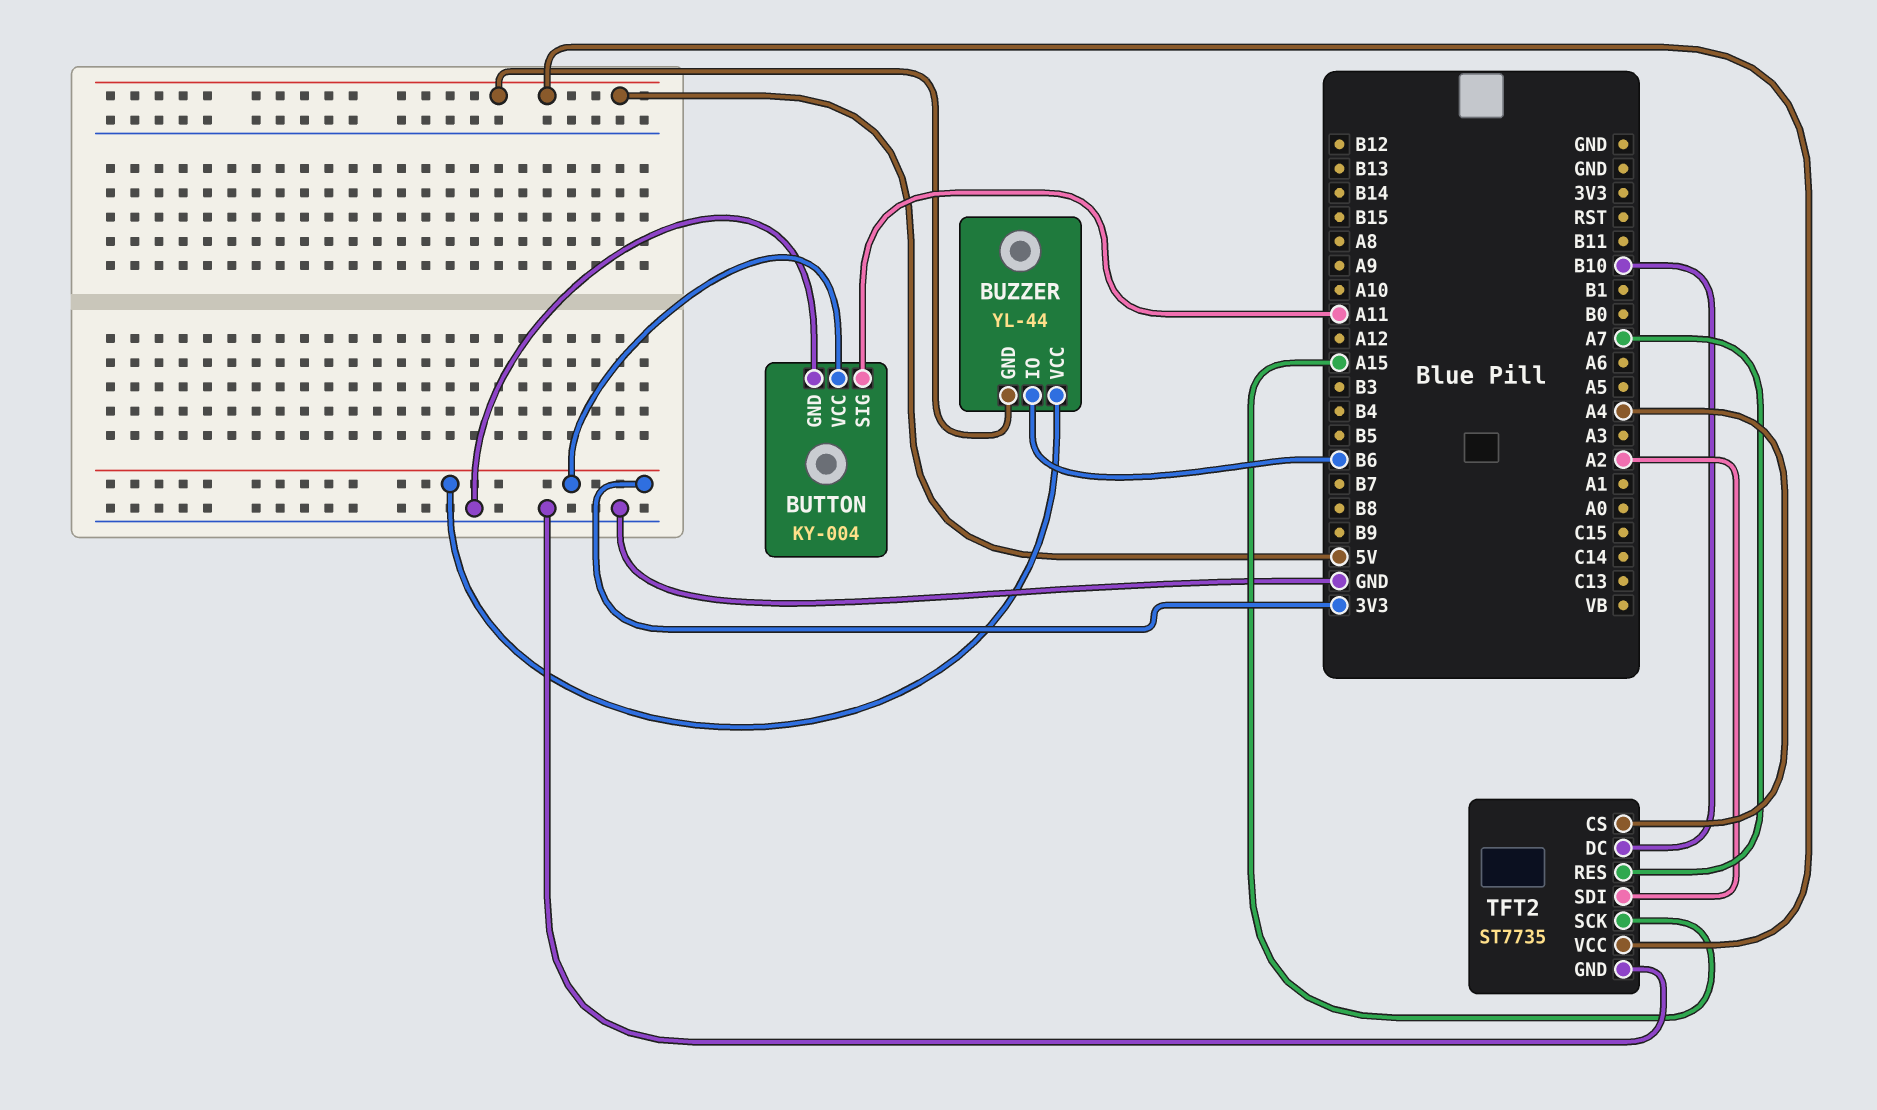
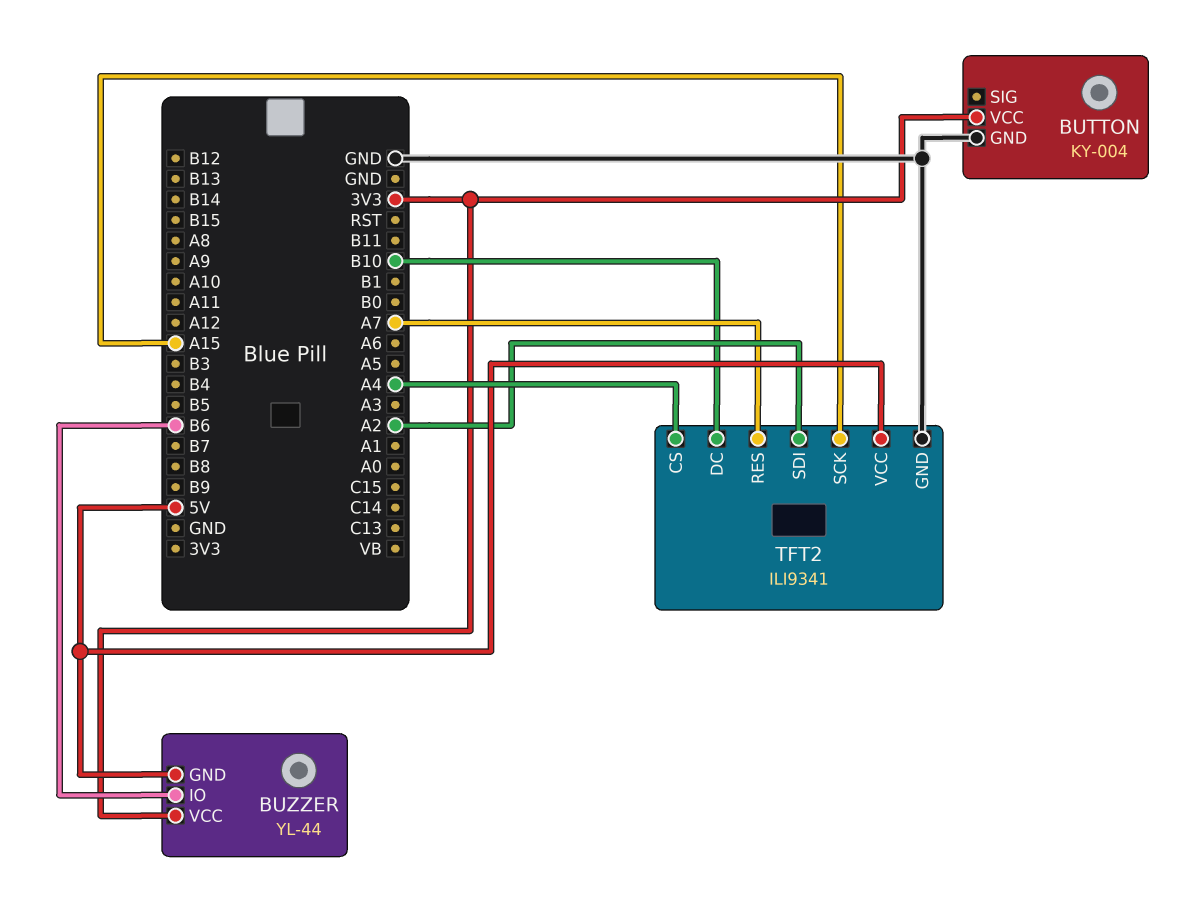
BUTTON pin SIG: A11 -> none
TFT2: ST7735 -> ILI9341

